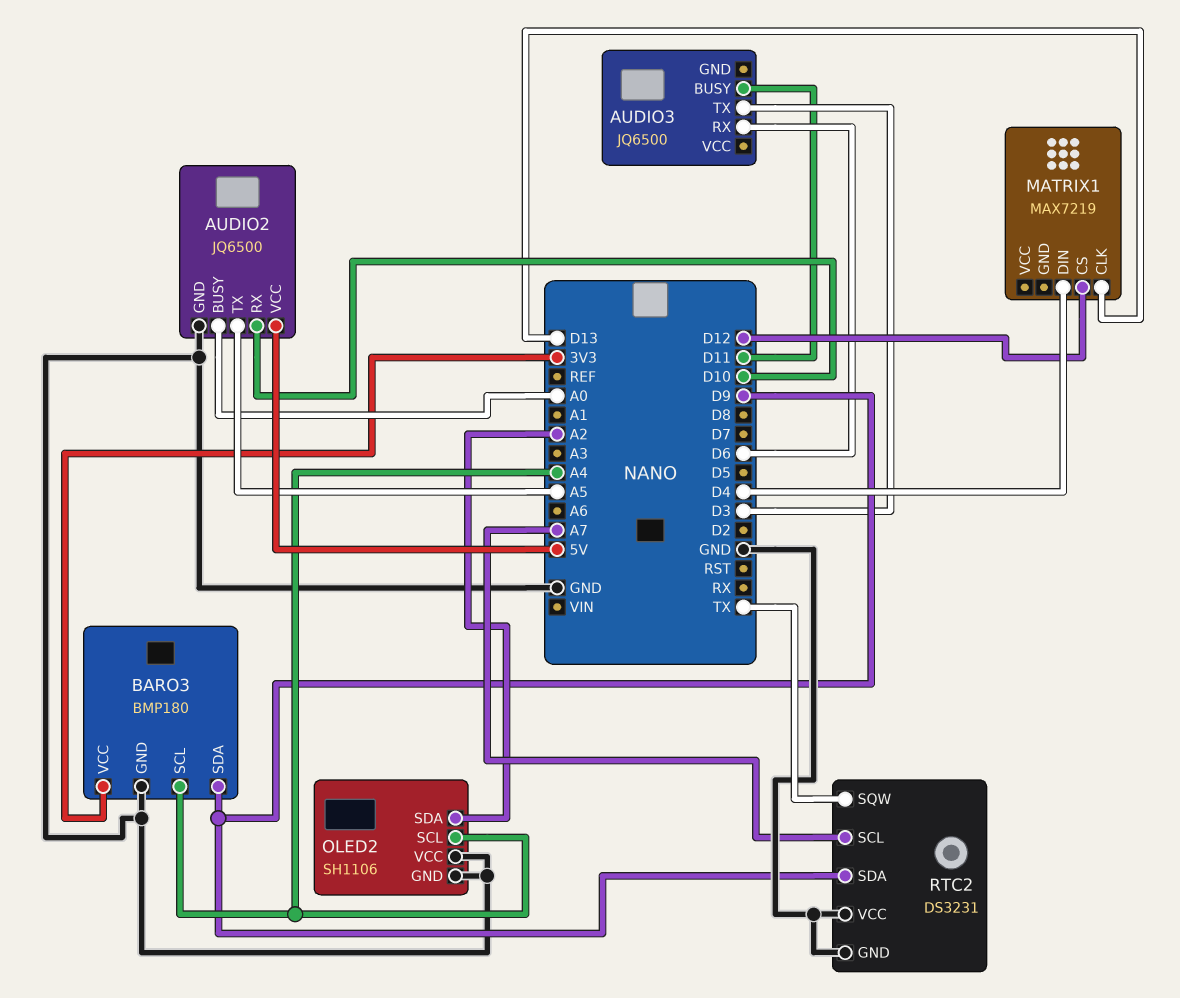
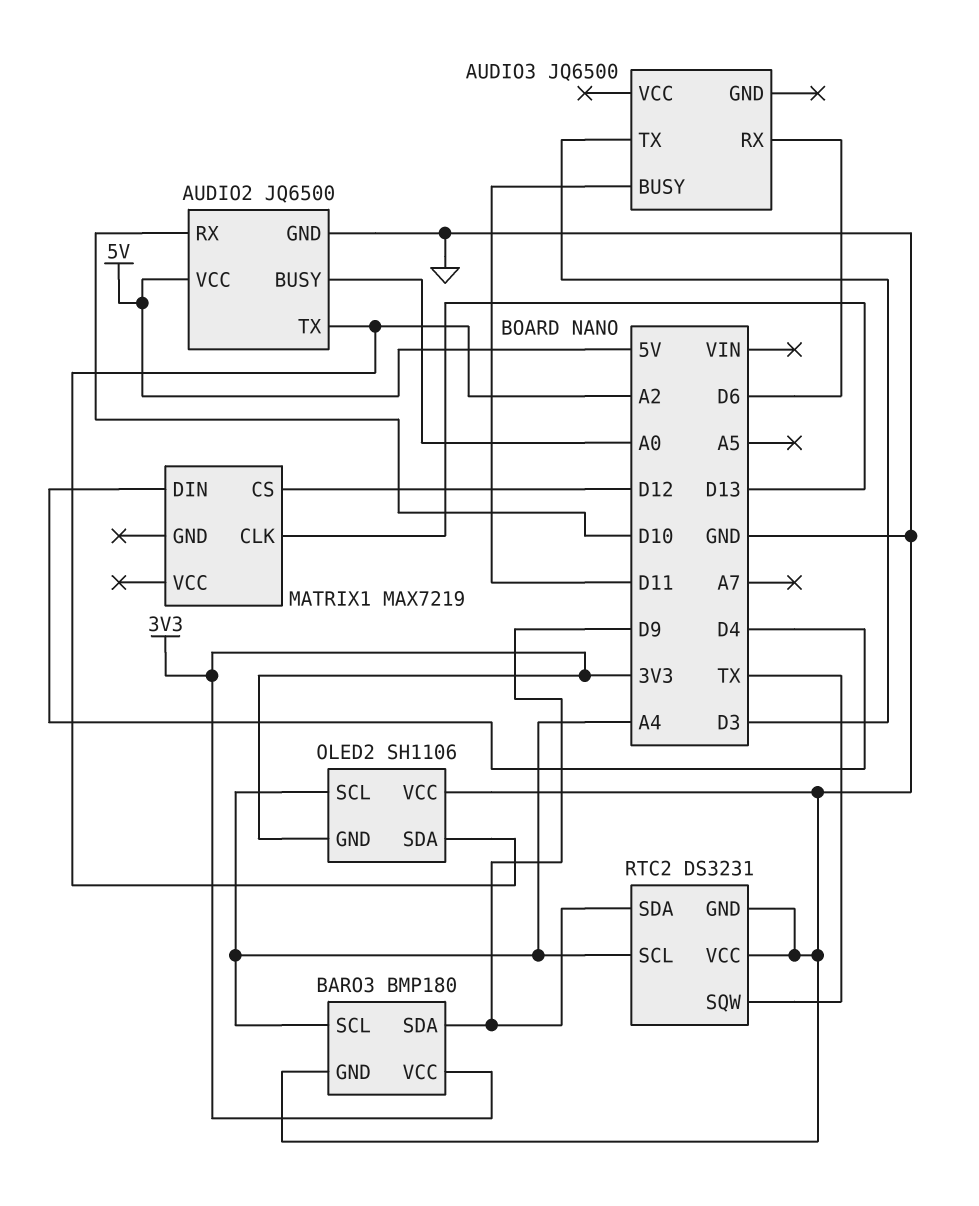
AUDIO2 pin TX: A5 -> A2
OLED2 pin GND: GND -> 3V3
RTC2 pin SCL: A7 -> A4

